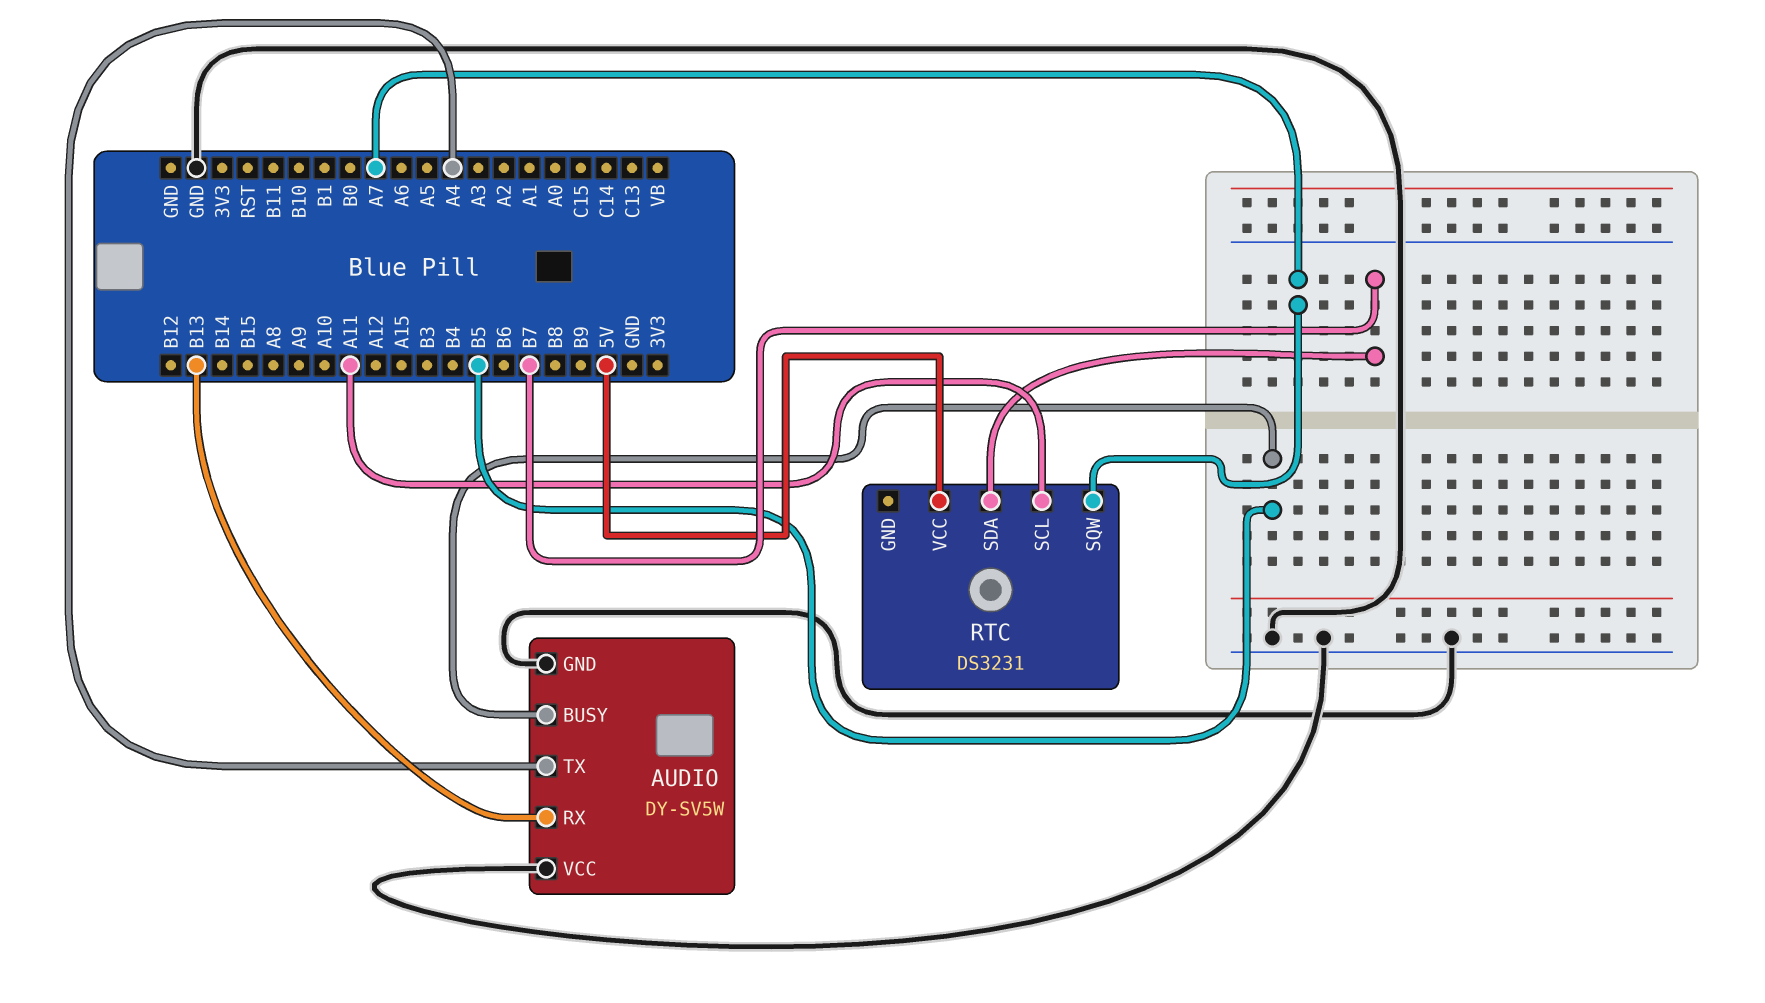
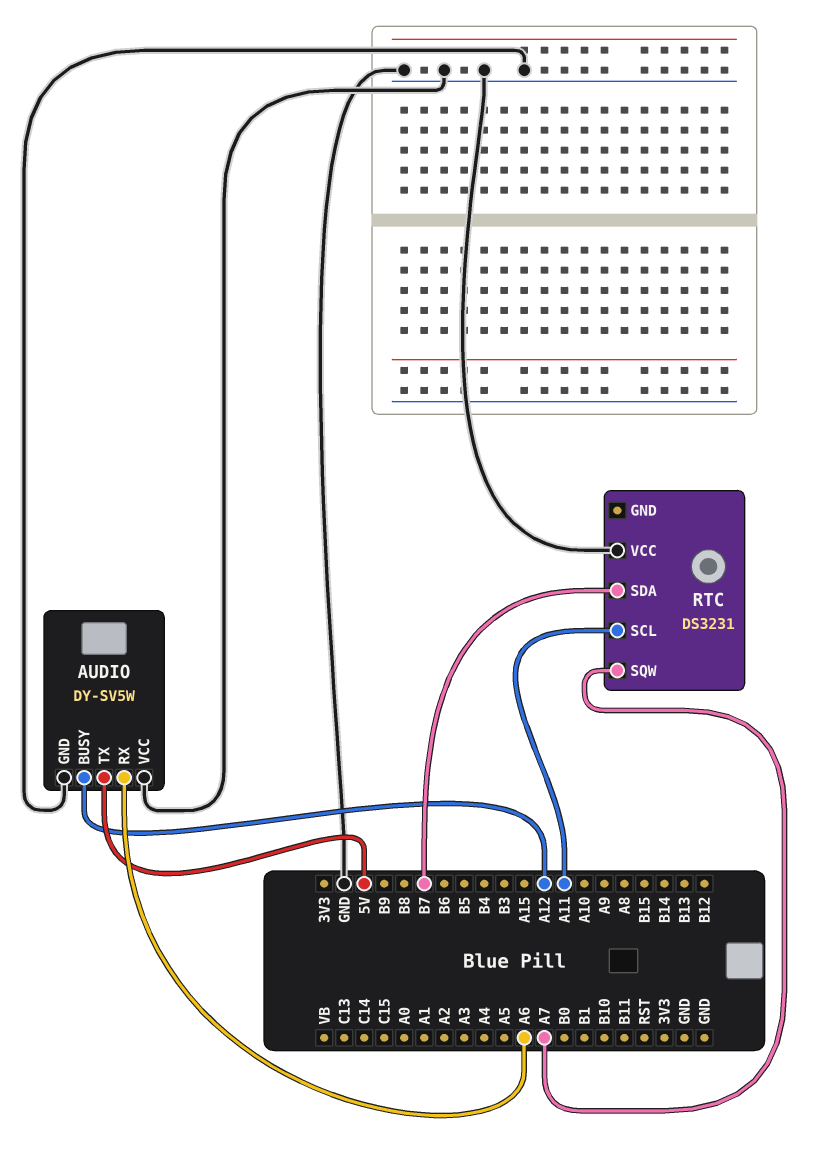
AUDIO pin BUSY: B5 -> A12
AUDIO pin RX: B13 -> A6
AUDIO pin TX: A4 -> 5V
RTC pin VCC: 5V -> GND

